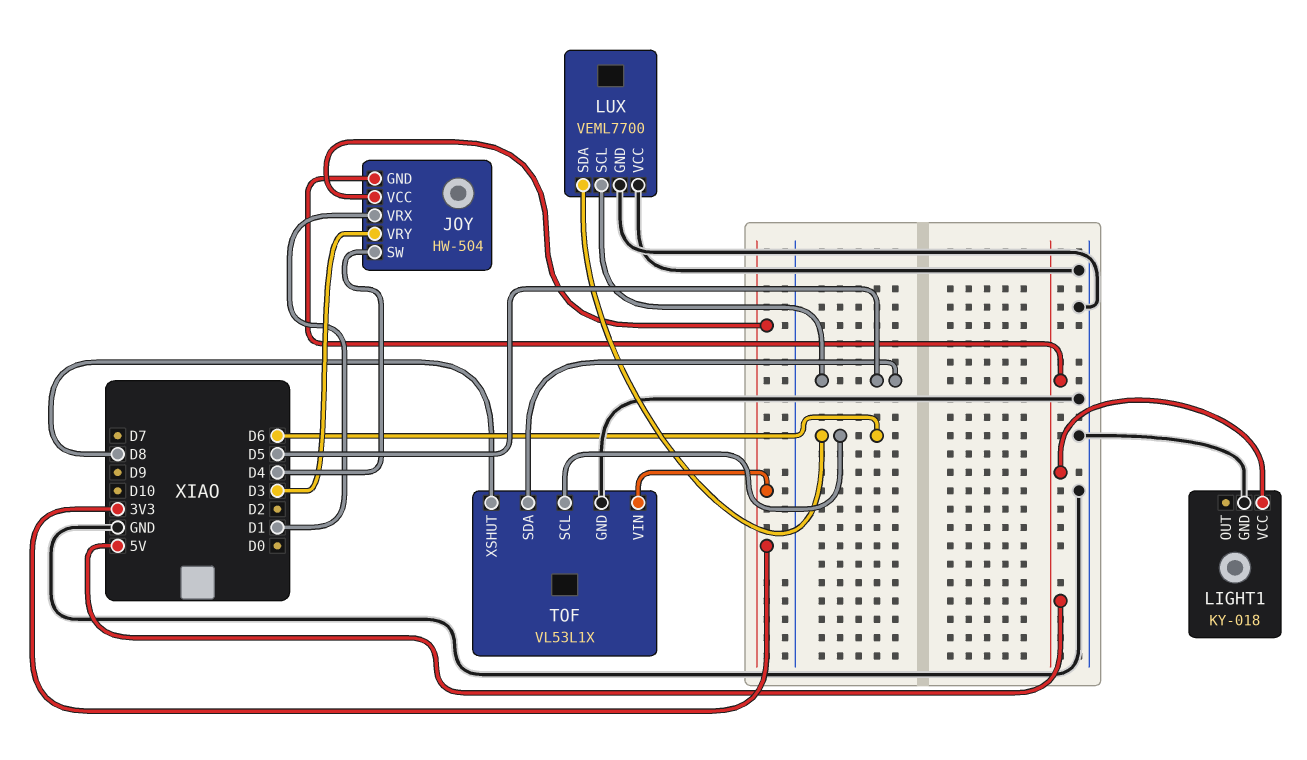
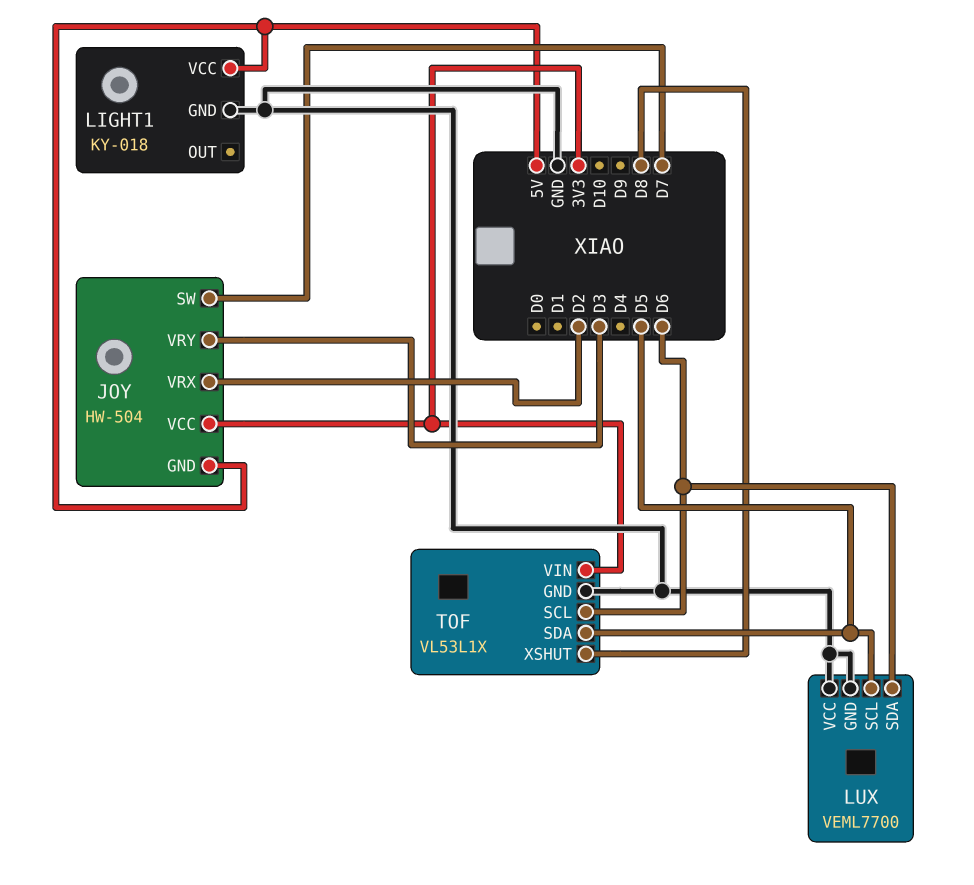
JOY pin SW: D4 -> D7
JOY pin VRX: D1 -> D2

